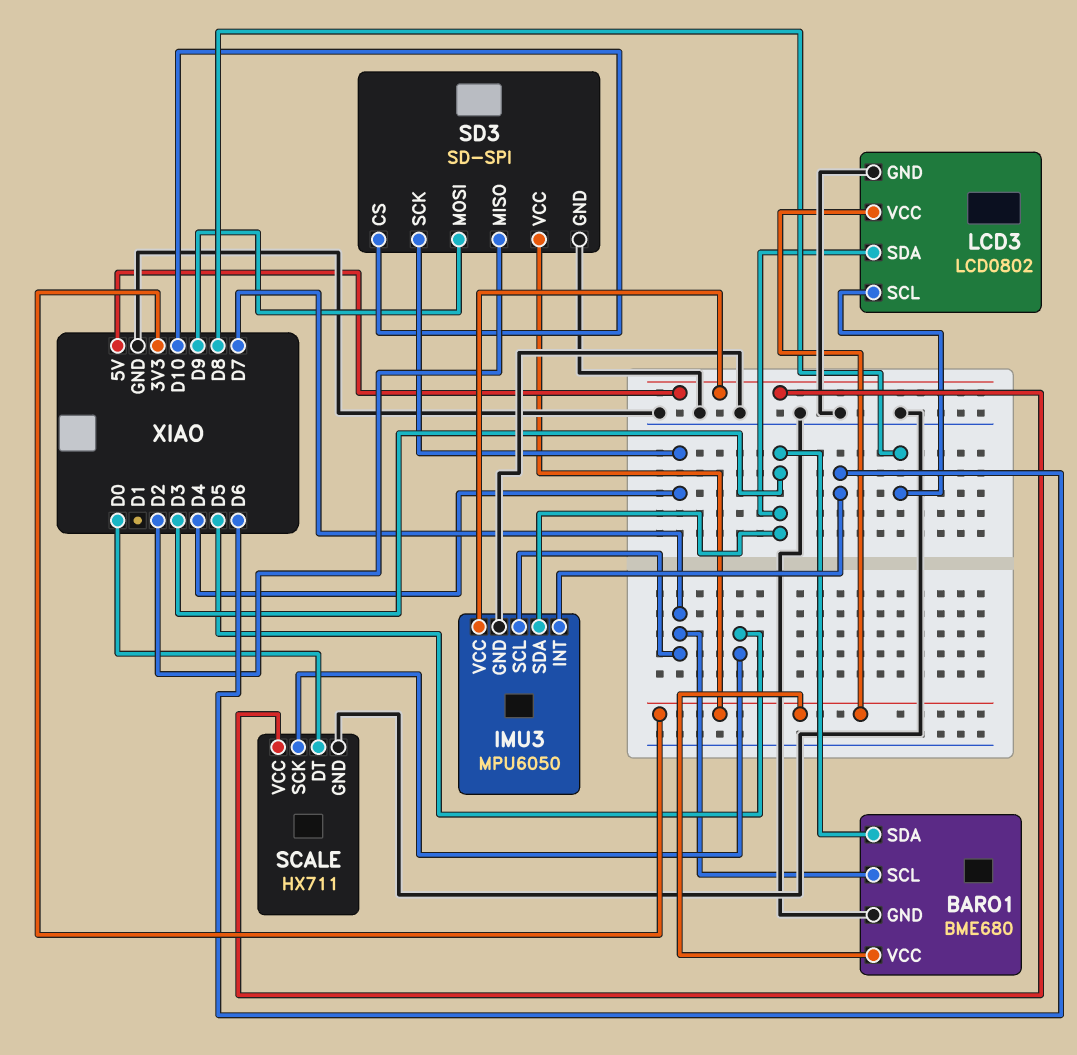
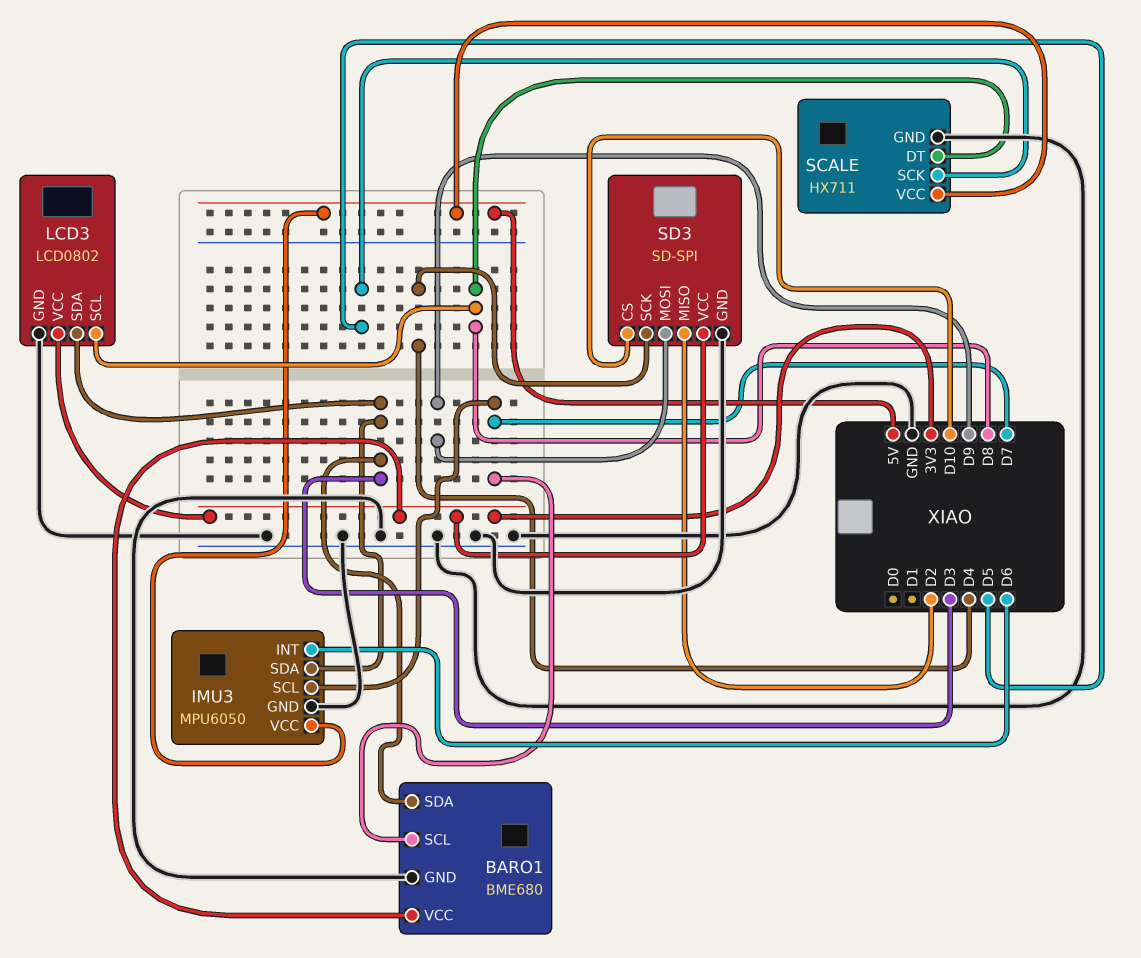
SCALE pin DT: D0 -> D8

